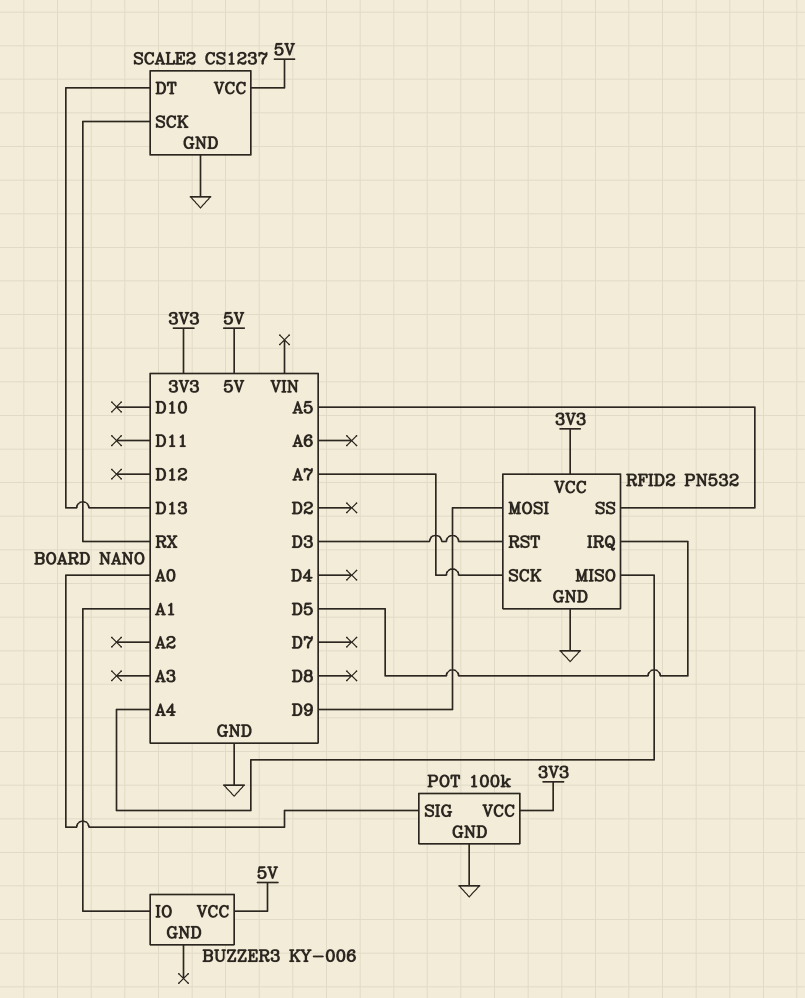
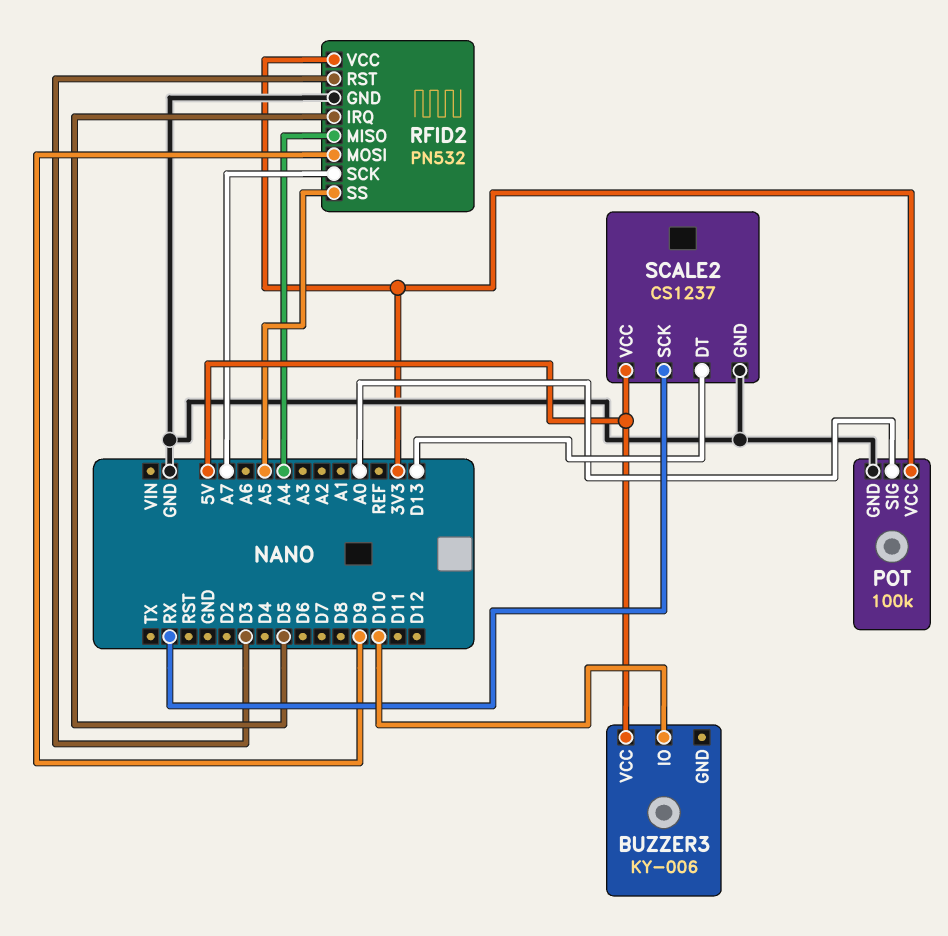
BUZZER3 pin IO: A1 -> D10

